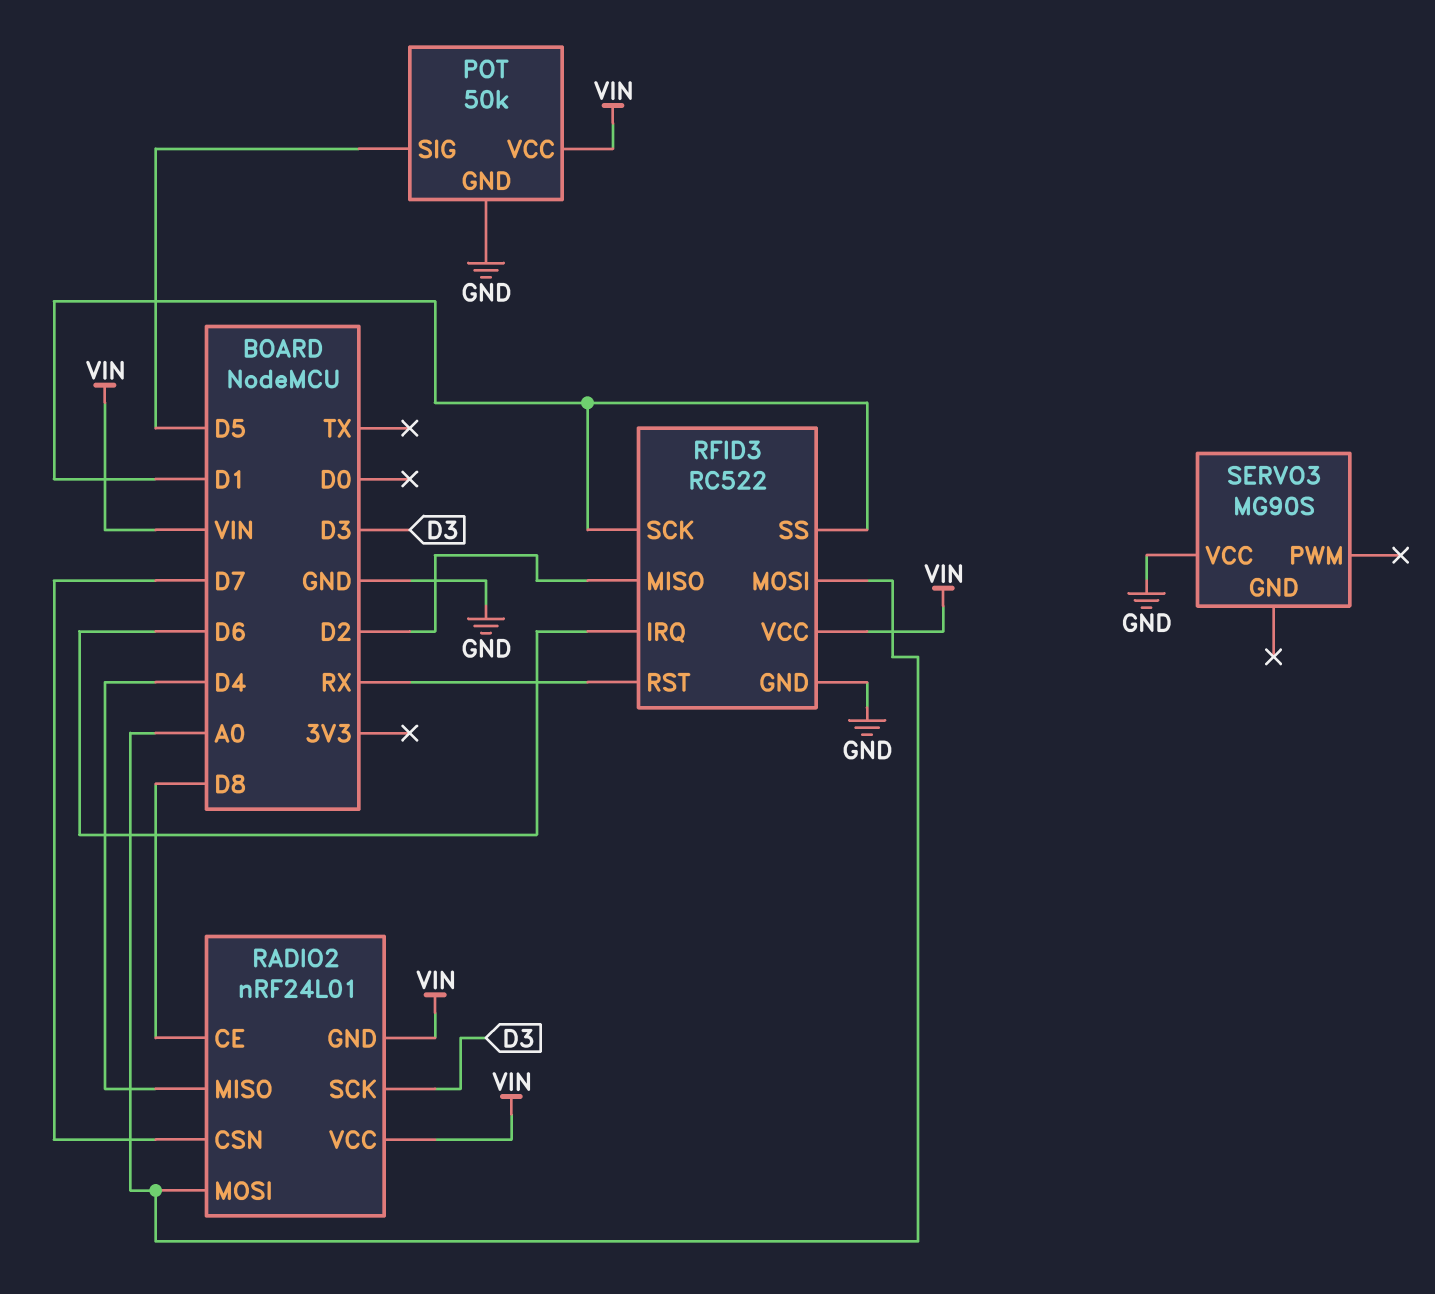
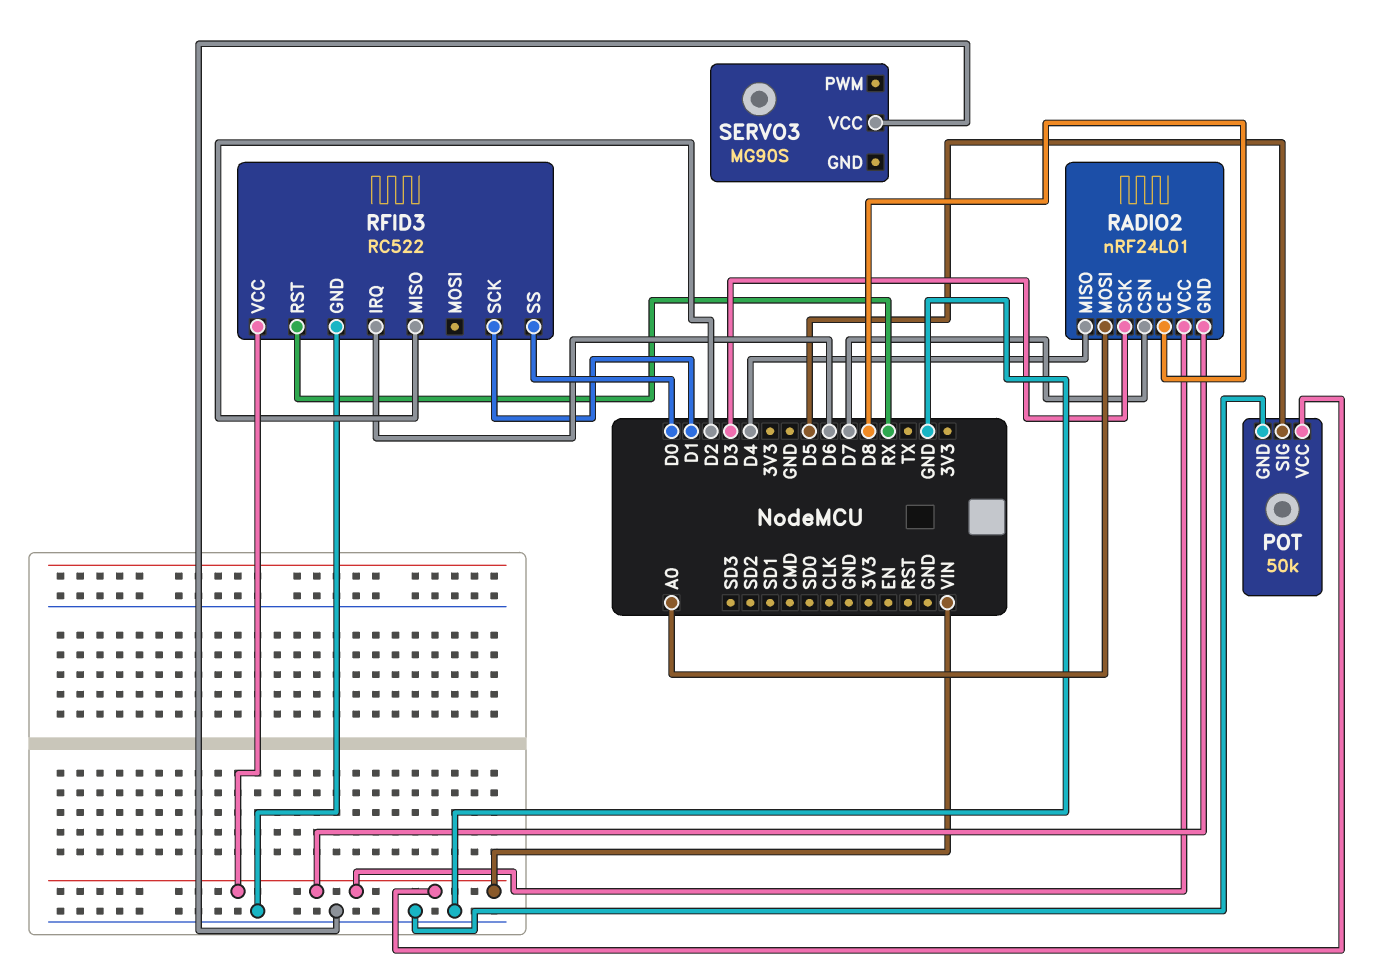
RFID3 pin MOSI: A0 -> none
RFID3 pin SS: D1 -> D0

